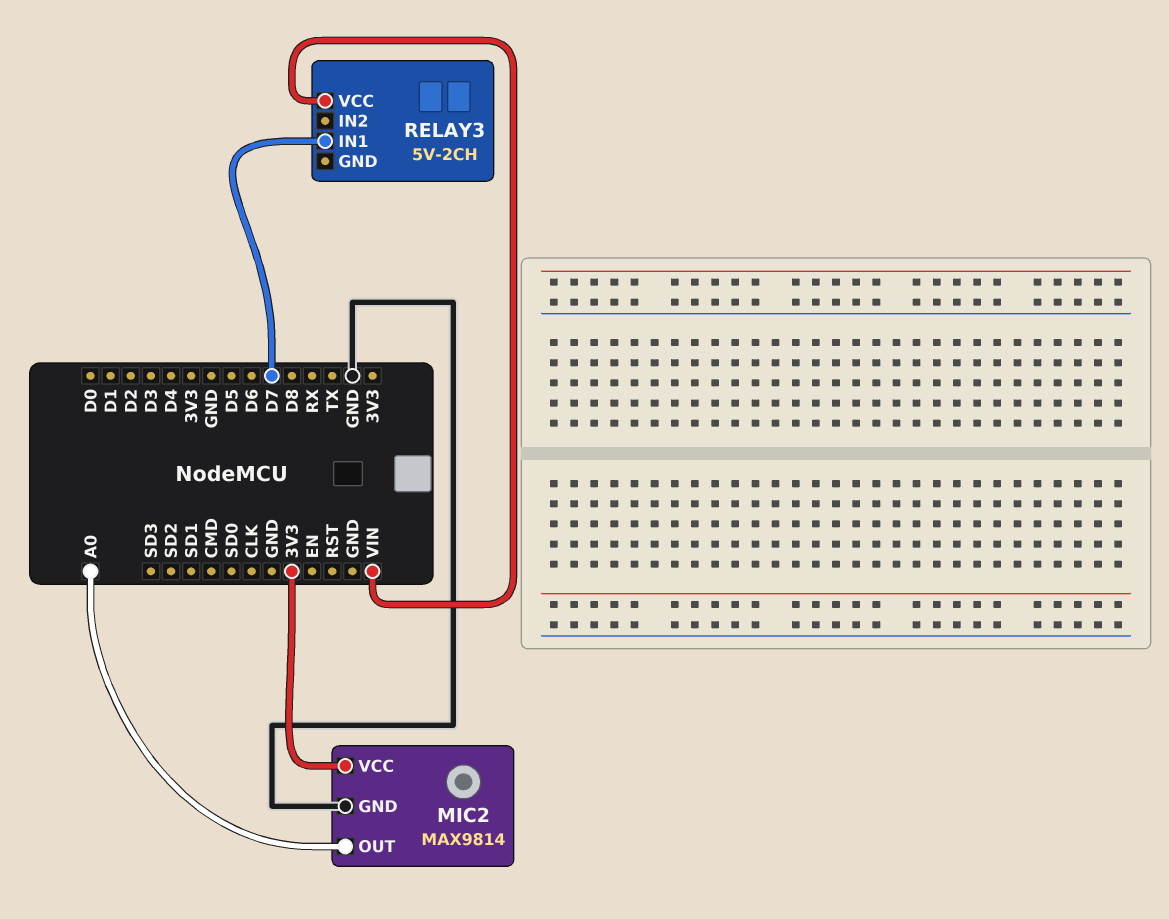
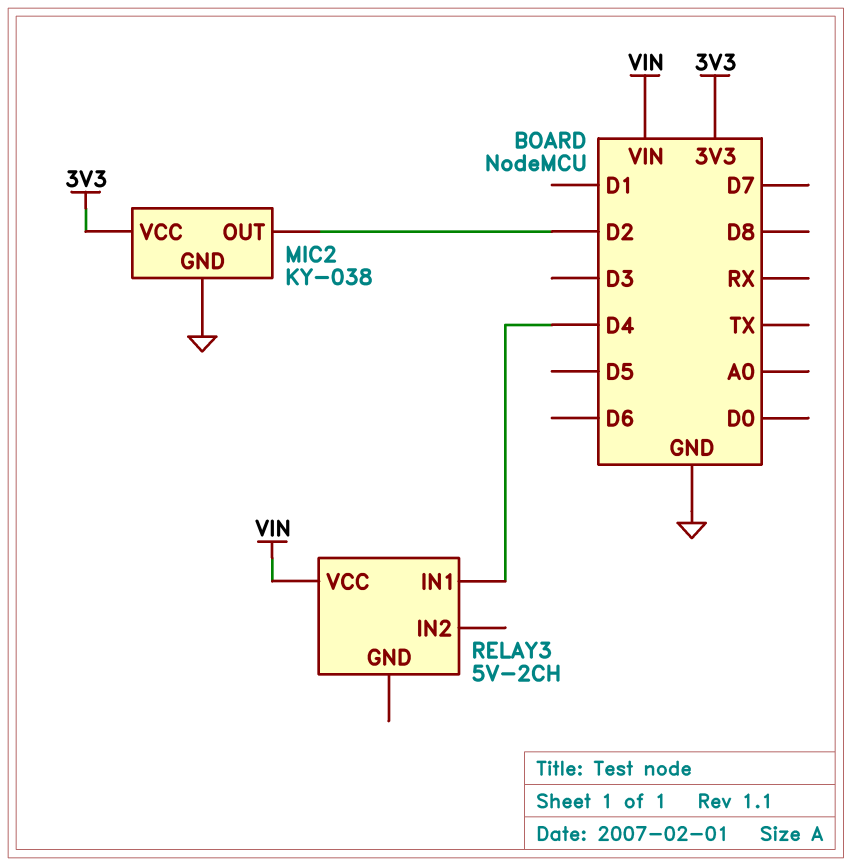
MIC2: MAX9814 -> KY-038
MIC2 pin OUT: A0 -> D2
RELAY3 pin IN1: D7 -> D4

